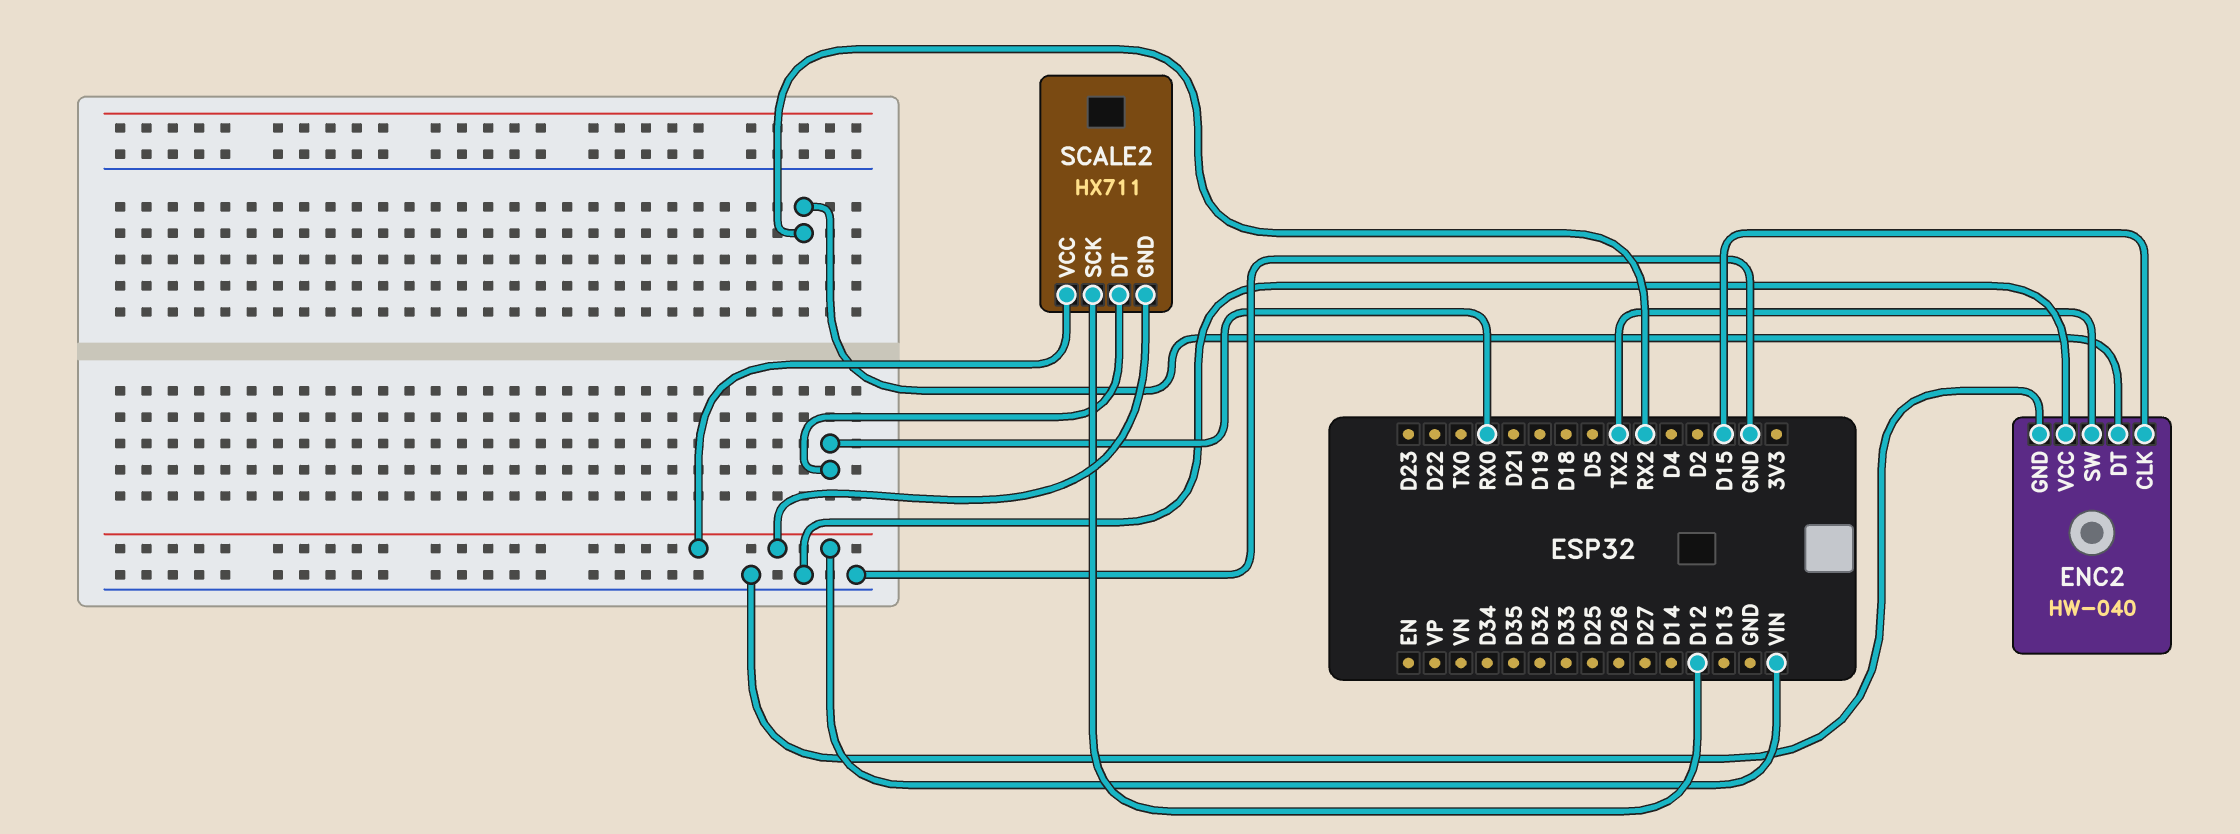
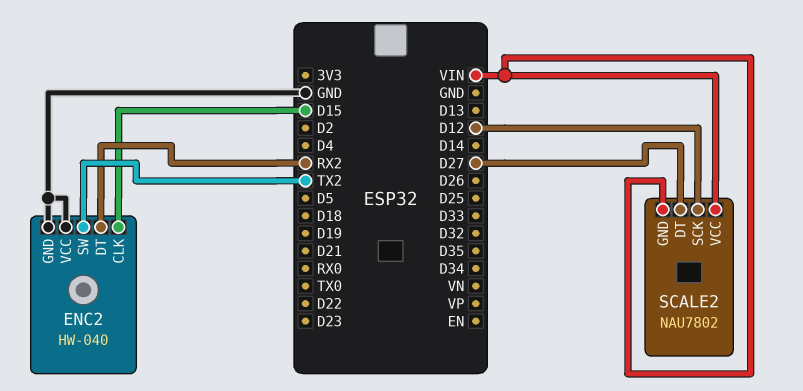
SCALE2: HX711 -> NAU7802
SCALE2 pin DT: RX0 -> D27

